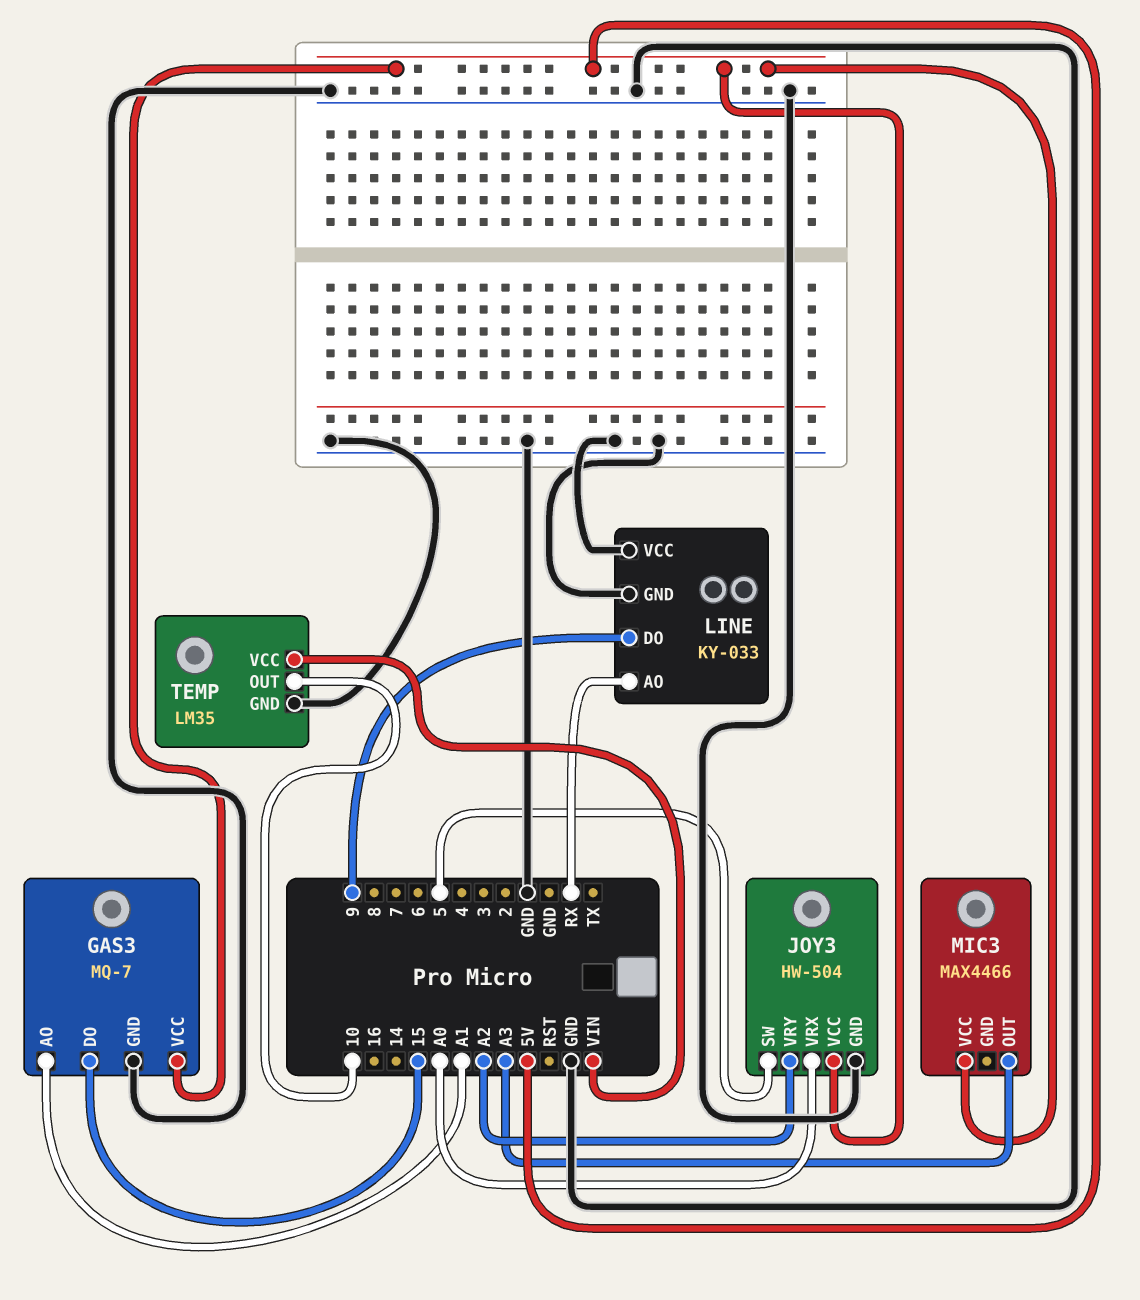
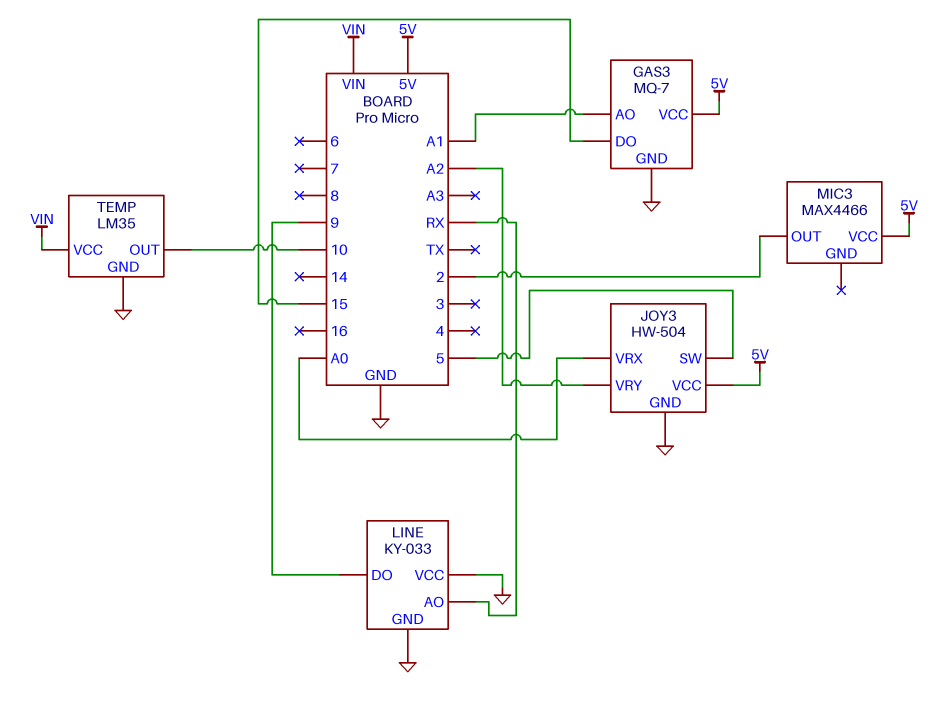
MIC3 pin OUT: A3 -> 2

